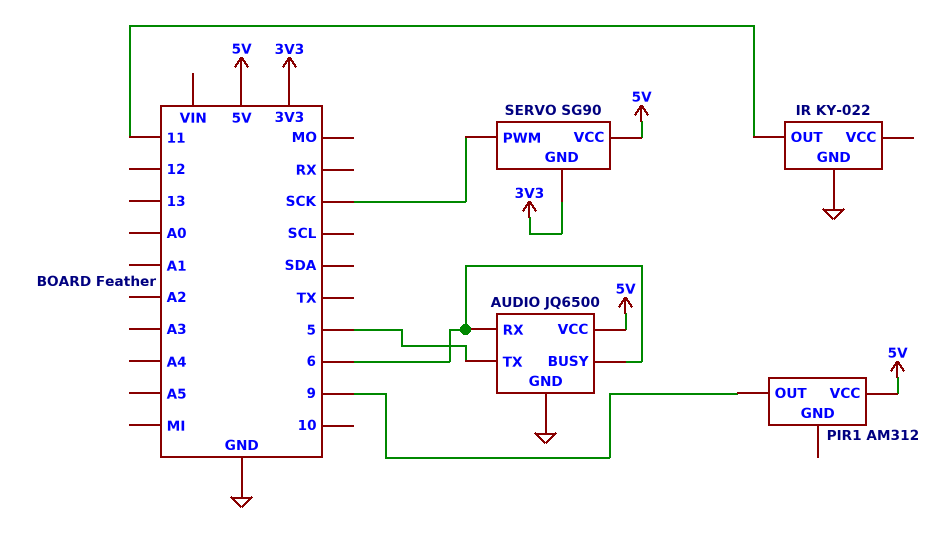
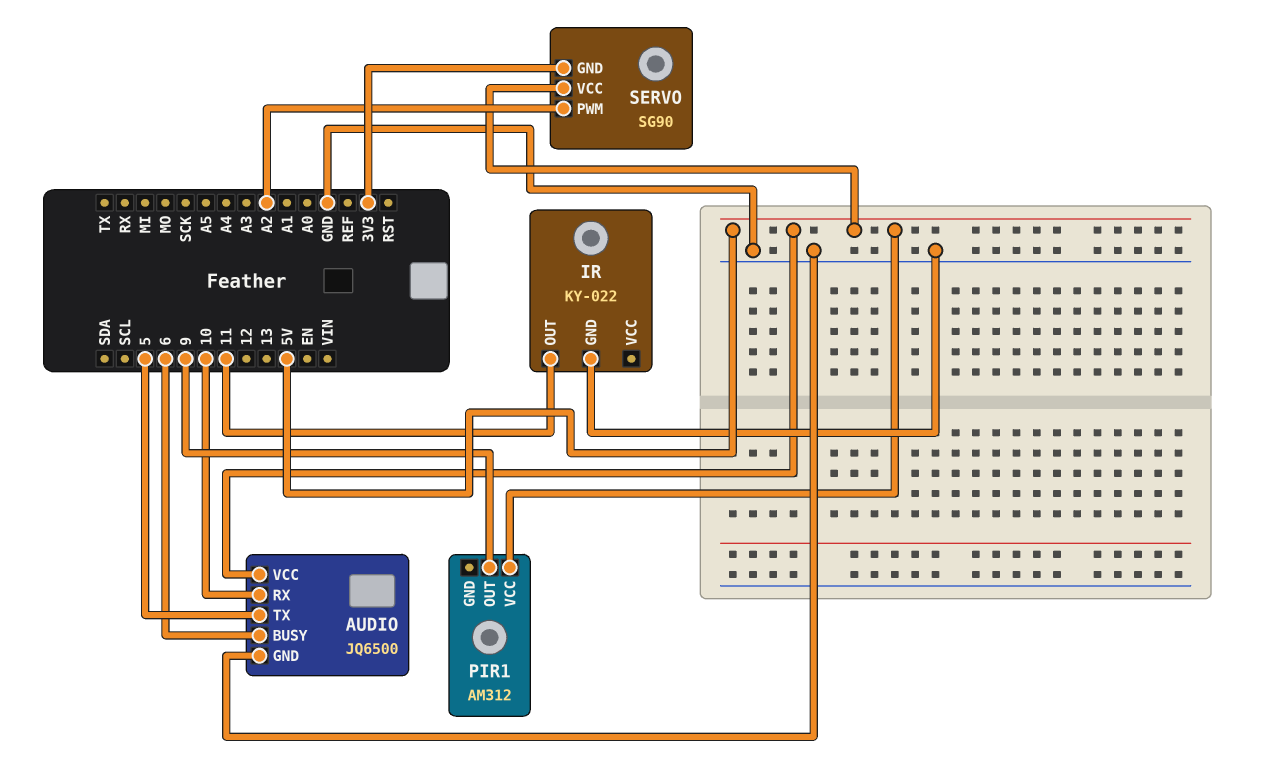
AUDIO pin RX: 6 -> 10
SERVO pin PWM: SCK -> A2

